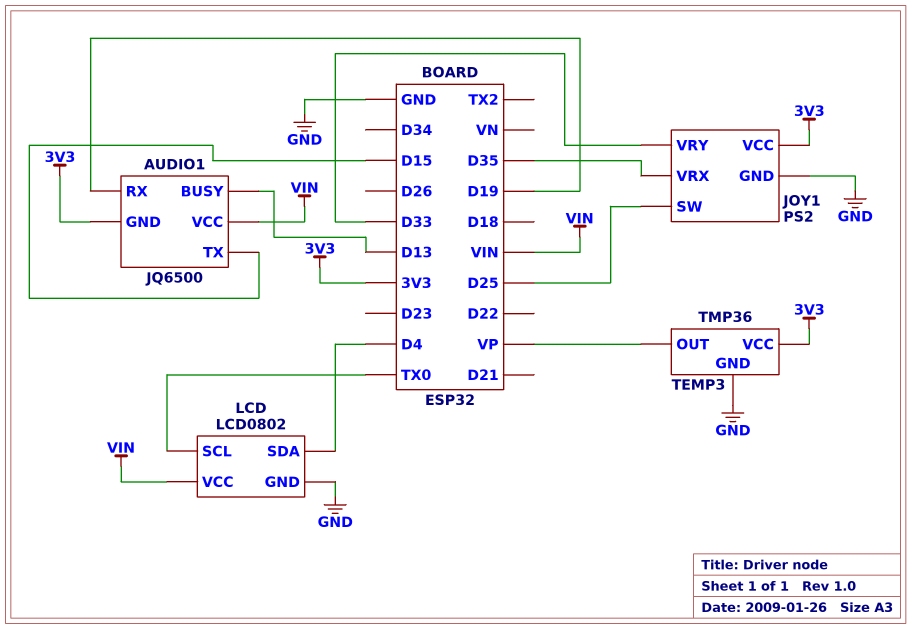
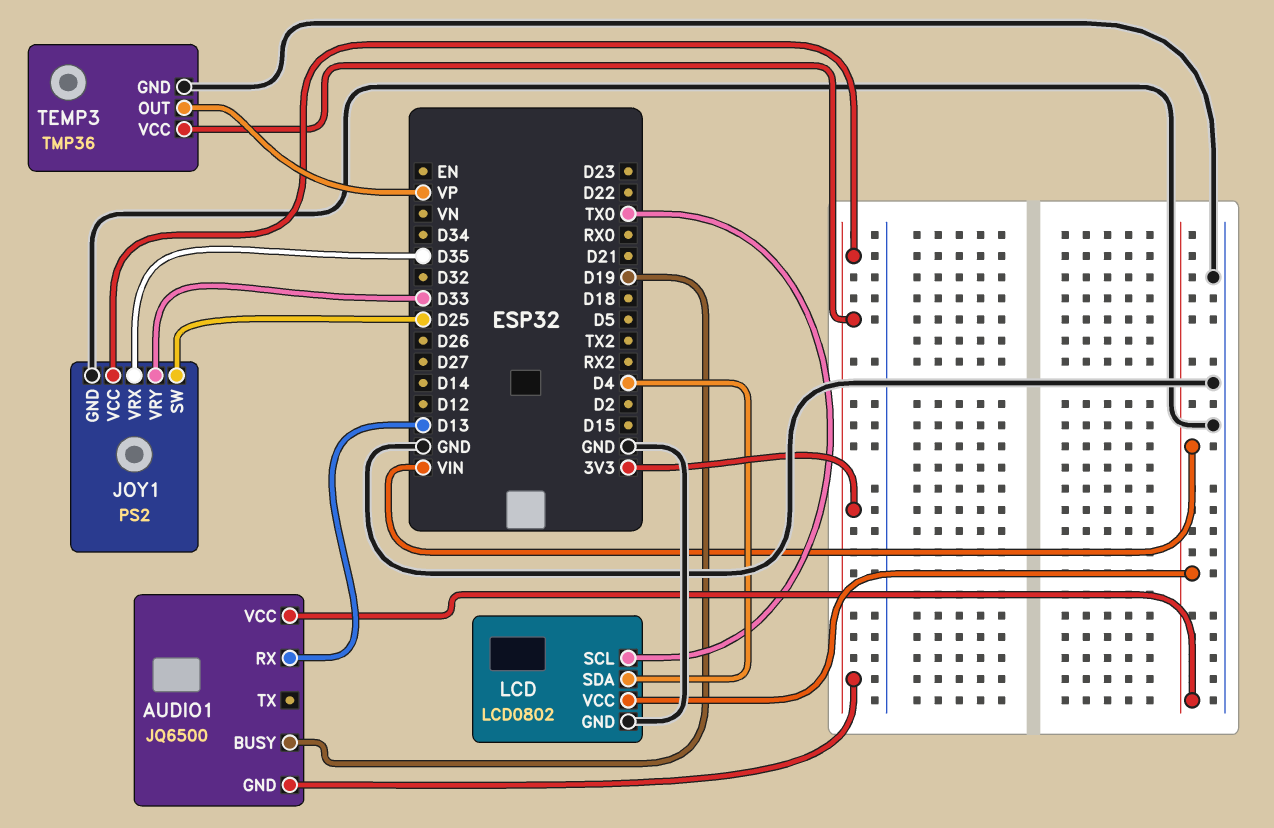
AUDIO1 pin BUSY: D13 -> D19
AUDIO1 pin RX: D19 -> D13
AUDIO1 pin TX: D15 -> none

